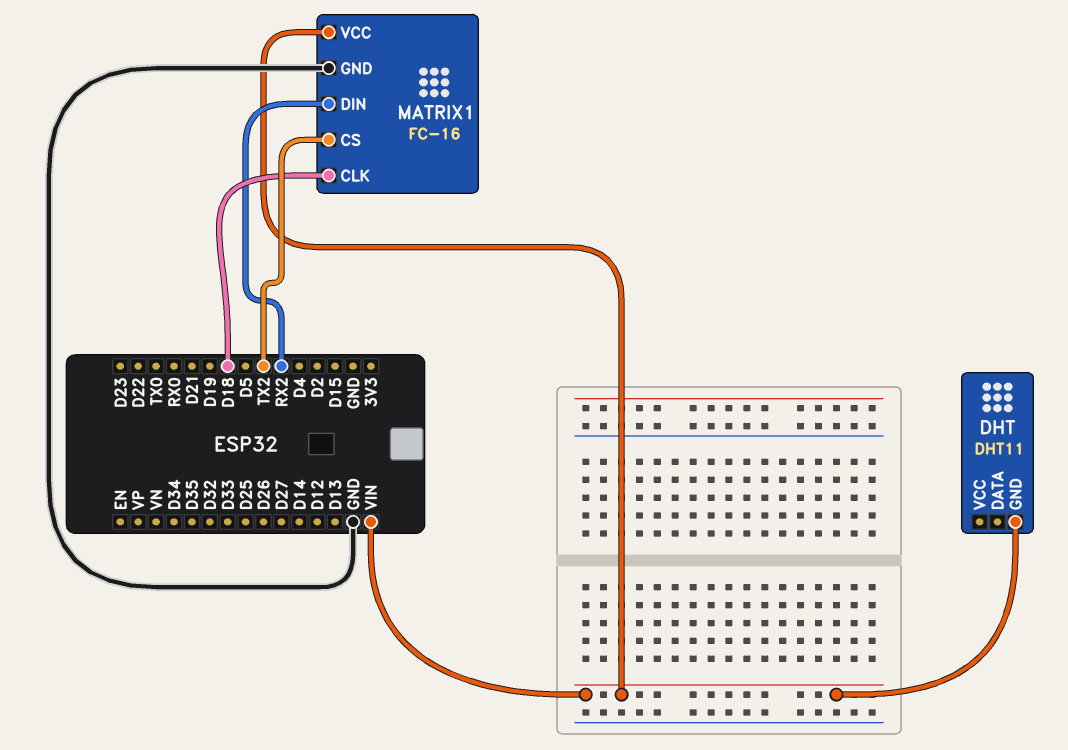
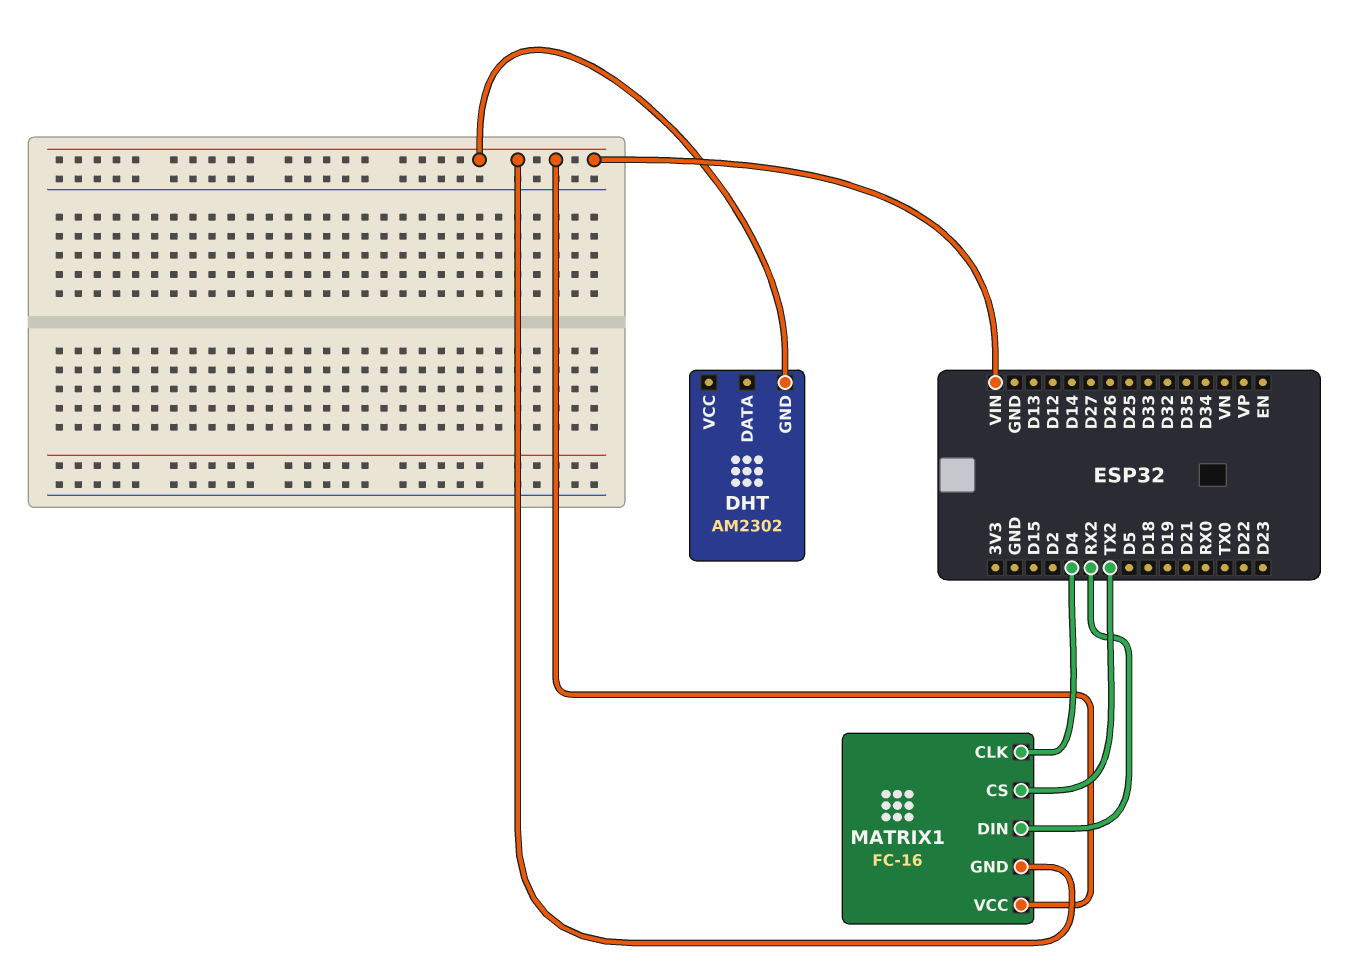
DHT: DHT11 -> AM2302
MATRIX1 pin CLK: D18 -> D4
MATRIX1 pin GND: GND -> VIN

